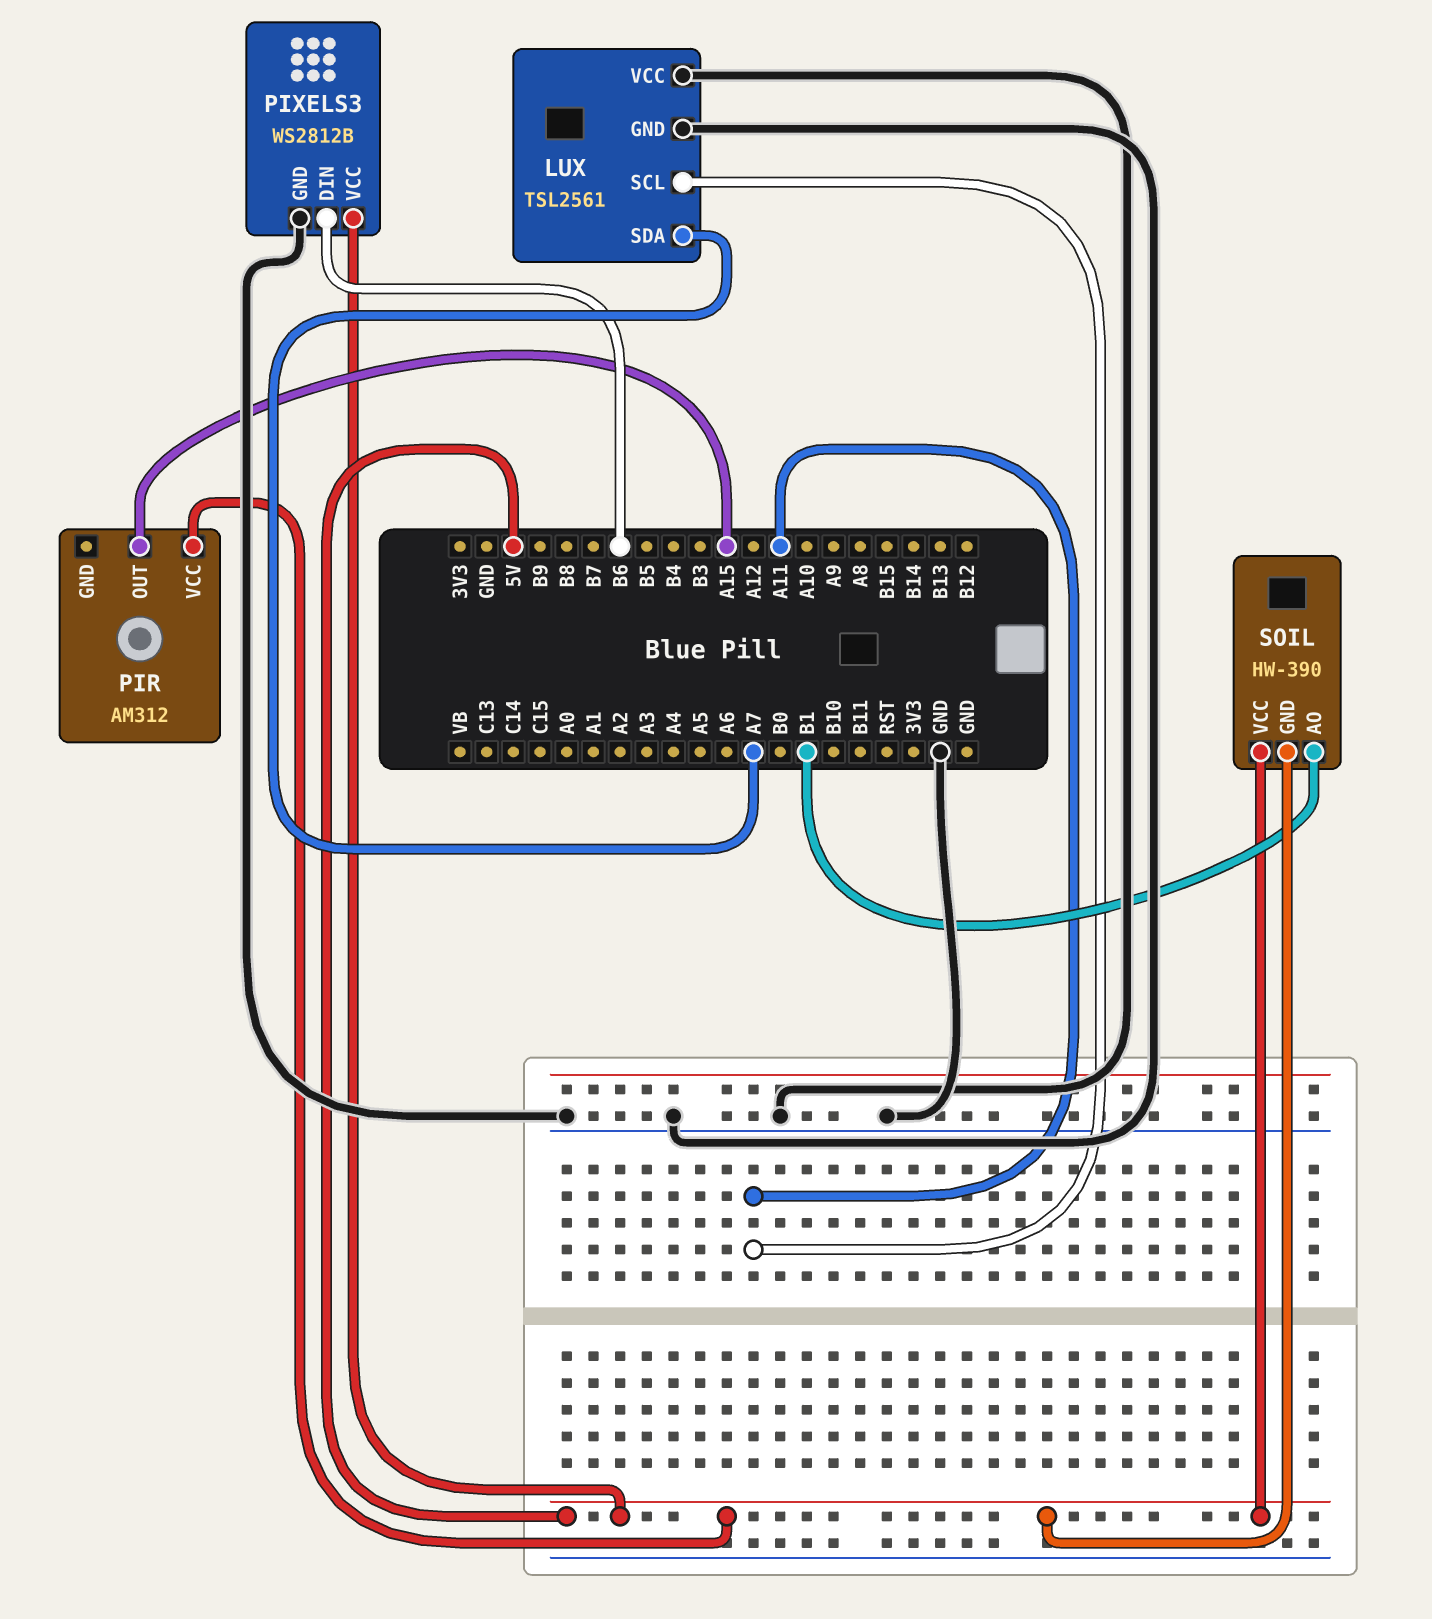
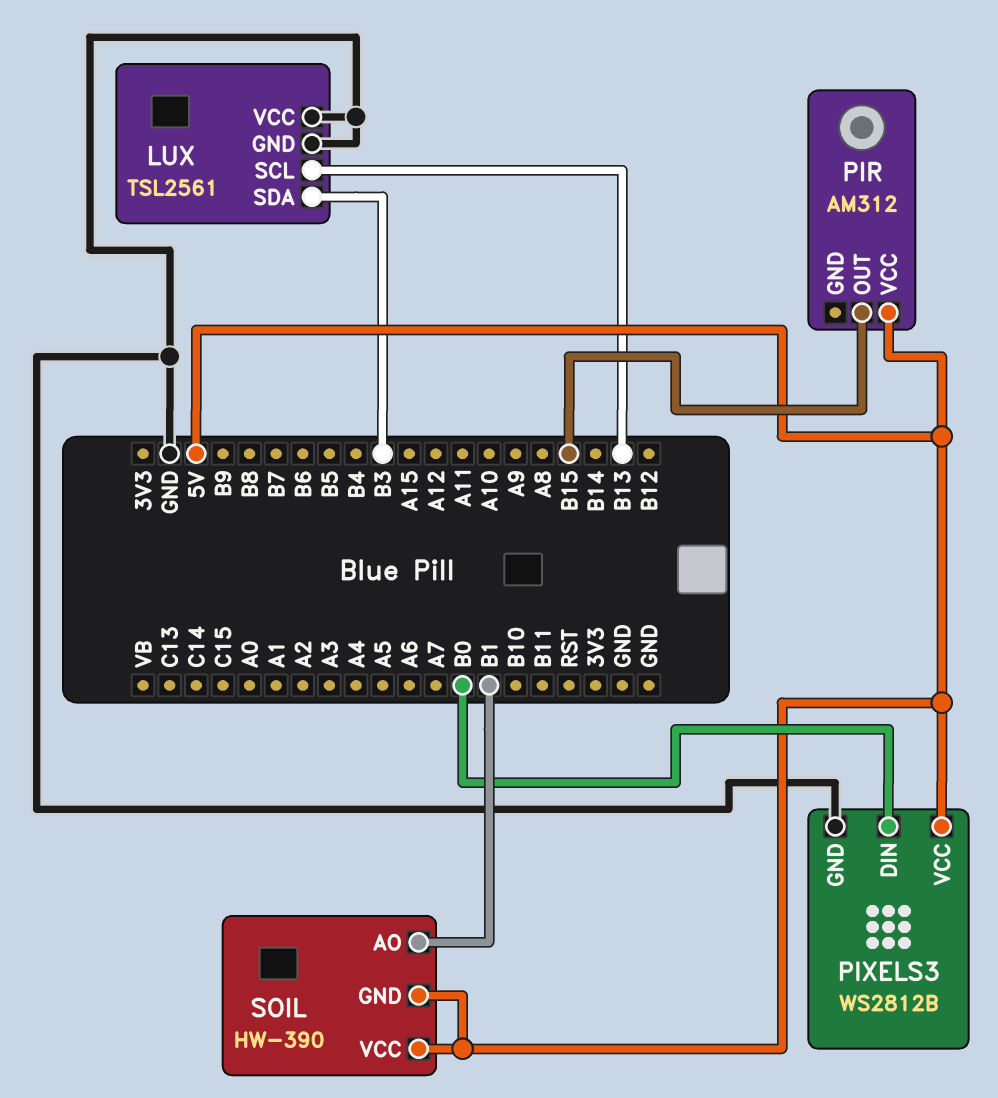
LUX pin SCL: A11 -> B13
LUX pin SDA: A7 -> B3
PIR pin OUT: A15 -> B15
PIXELS3 pin DIN: B6 -> B0

